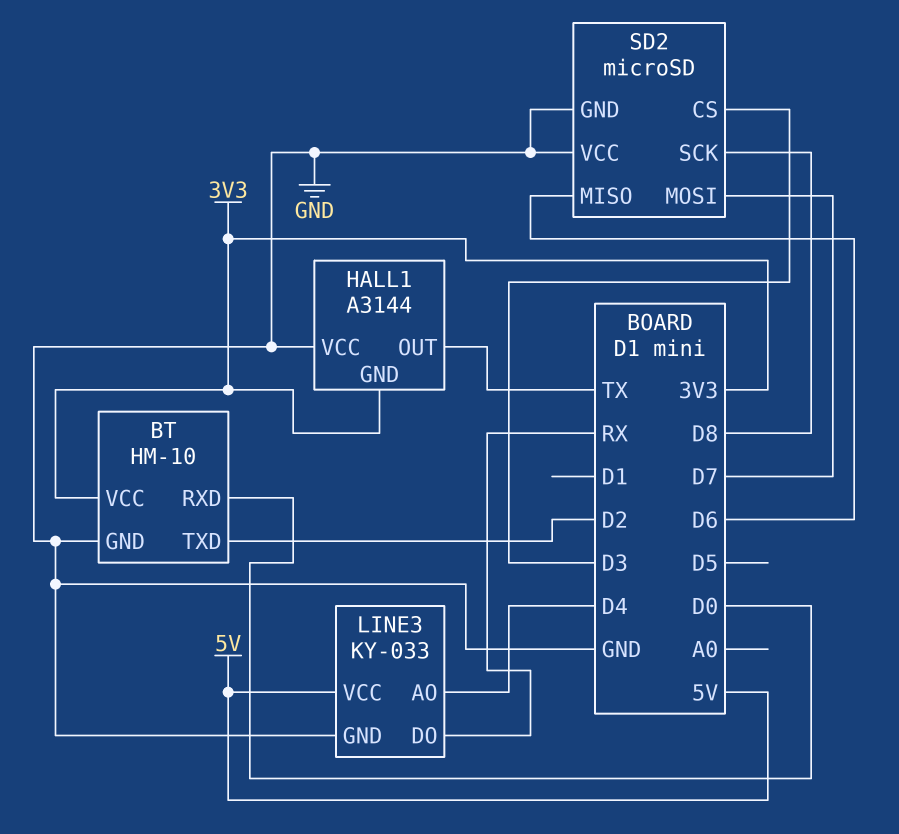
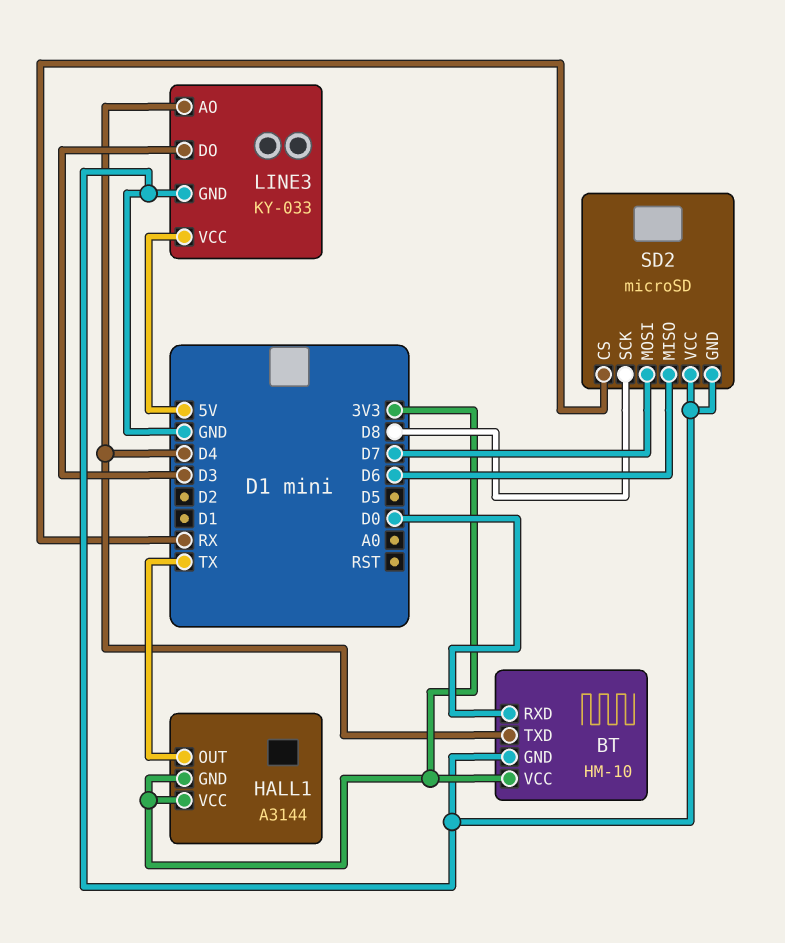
BT pin TXD: D2 -> D4
HALL1 pin VCC: GND -> 3V3
LINE3 pin DO: RX -> D3
SD2 pin CS: D3 -> RX

